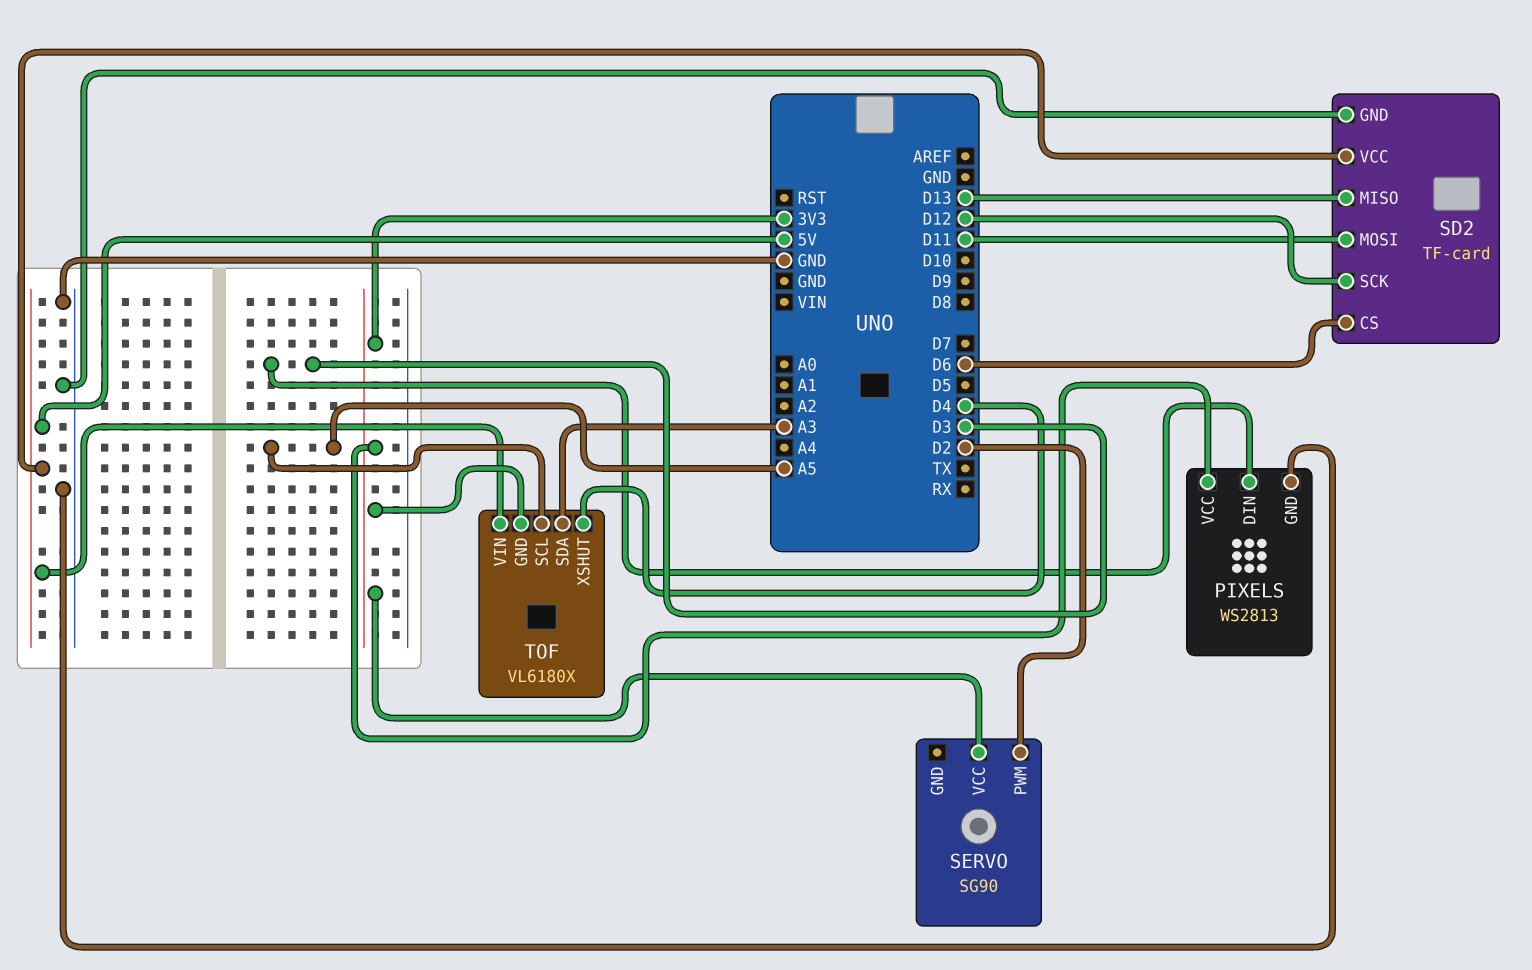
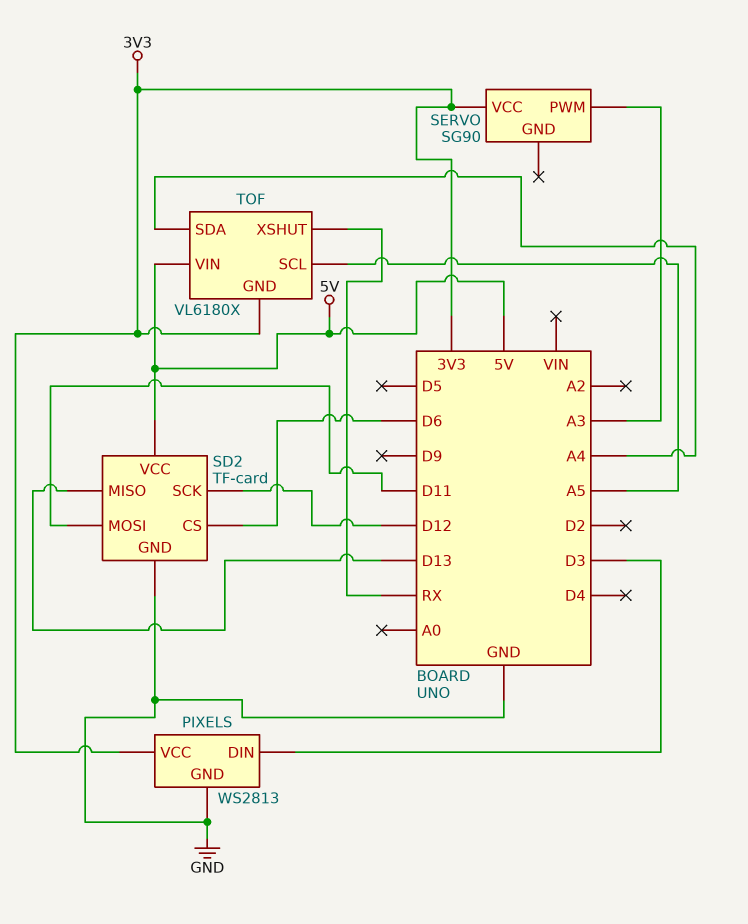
SERVO pin PWM: D2 -> A3
TOF pin SDA: A3 -> A4
TOF pin XSHUT: D4 -> RX

